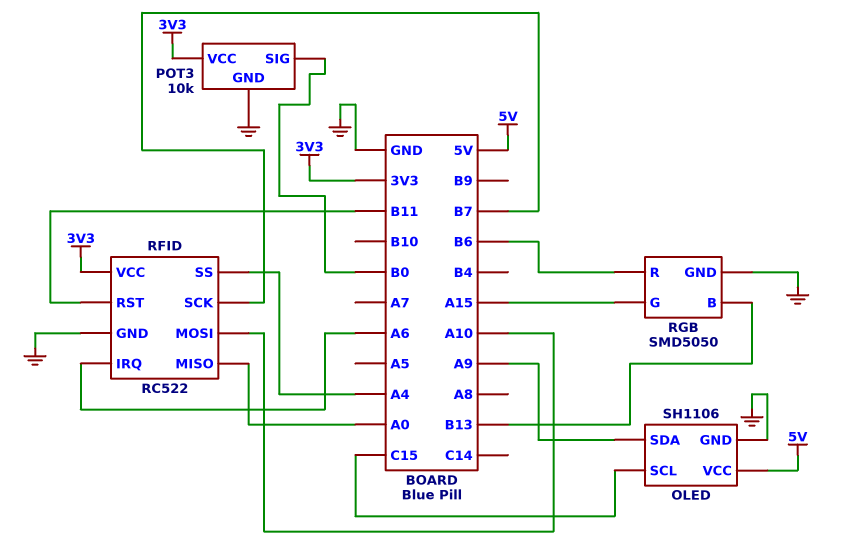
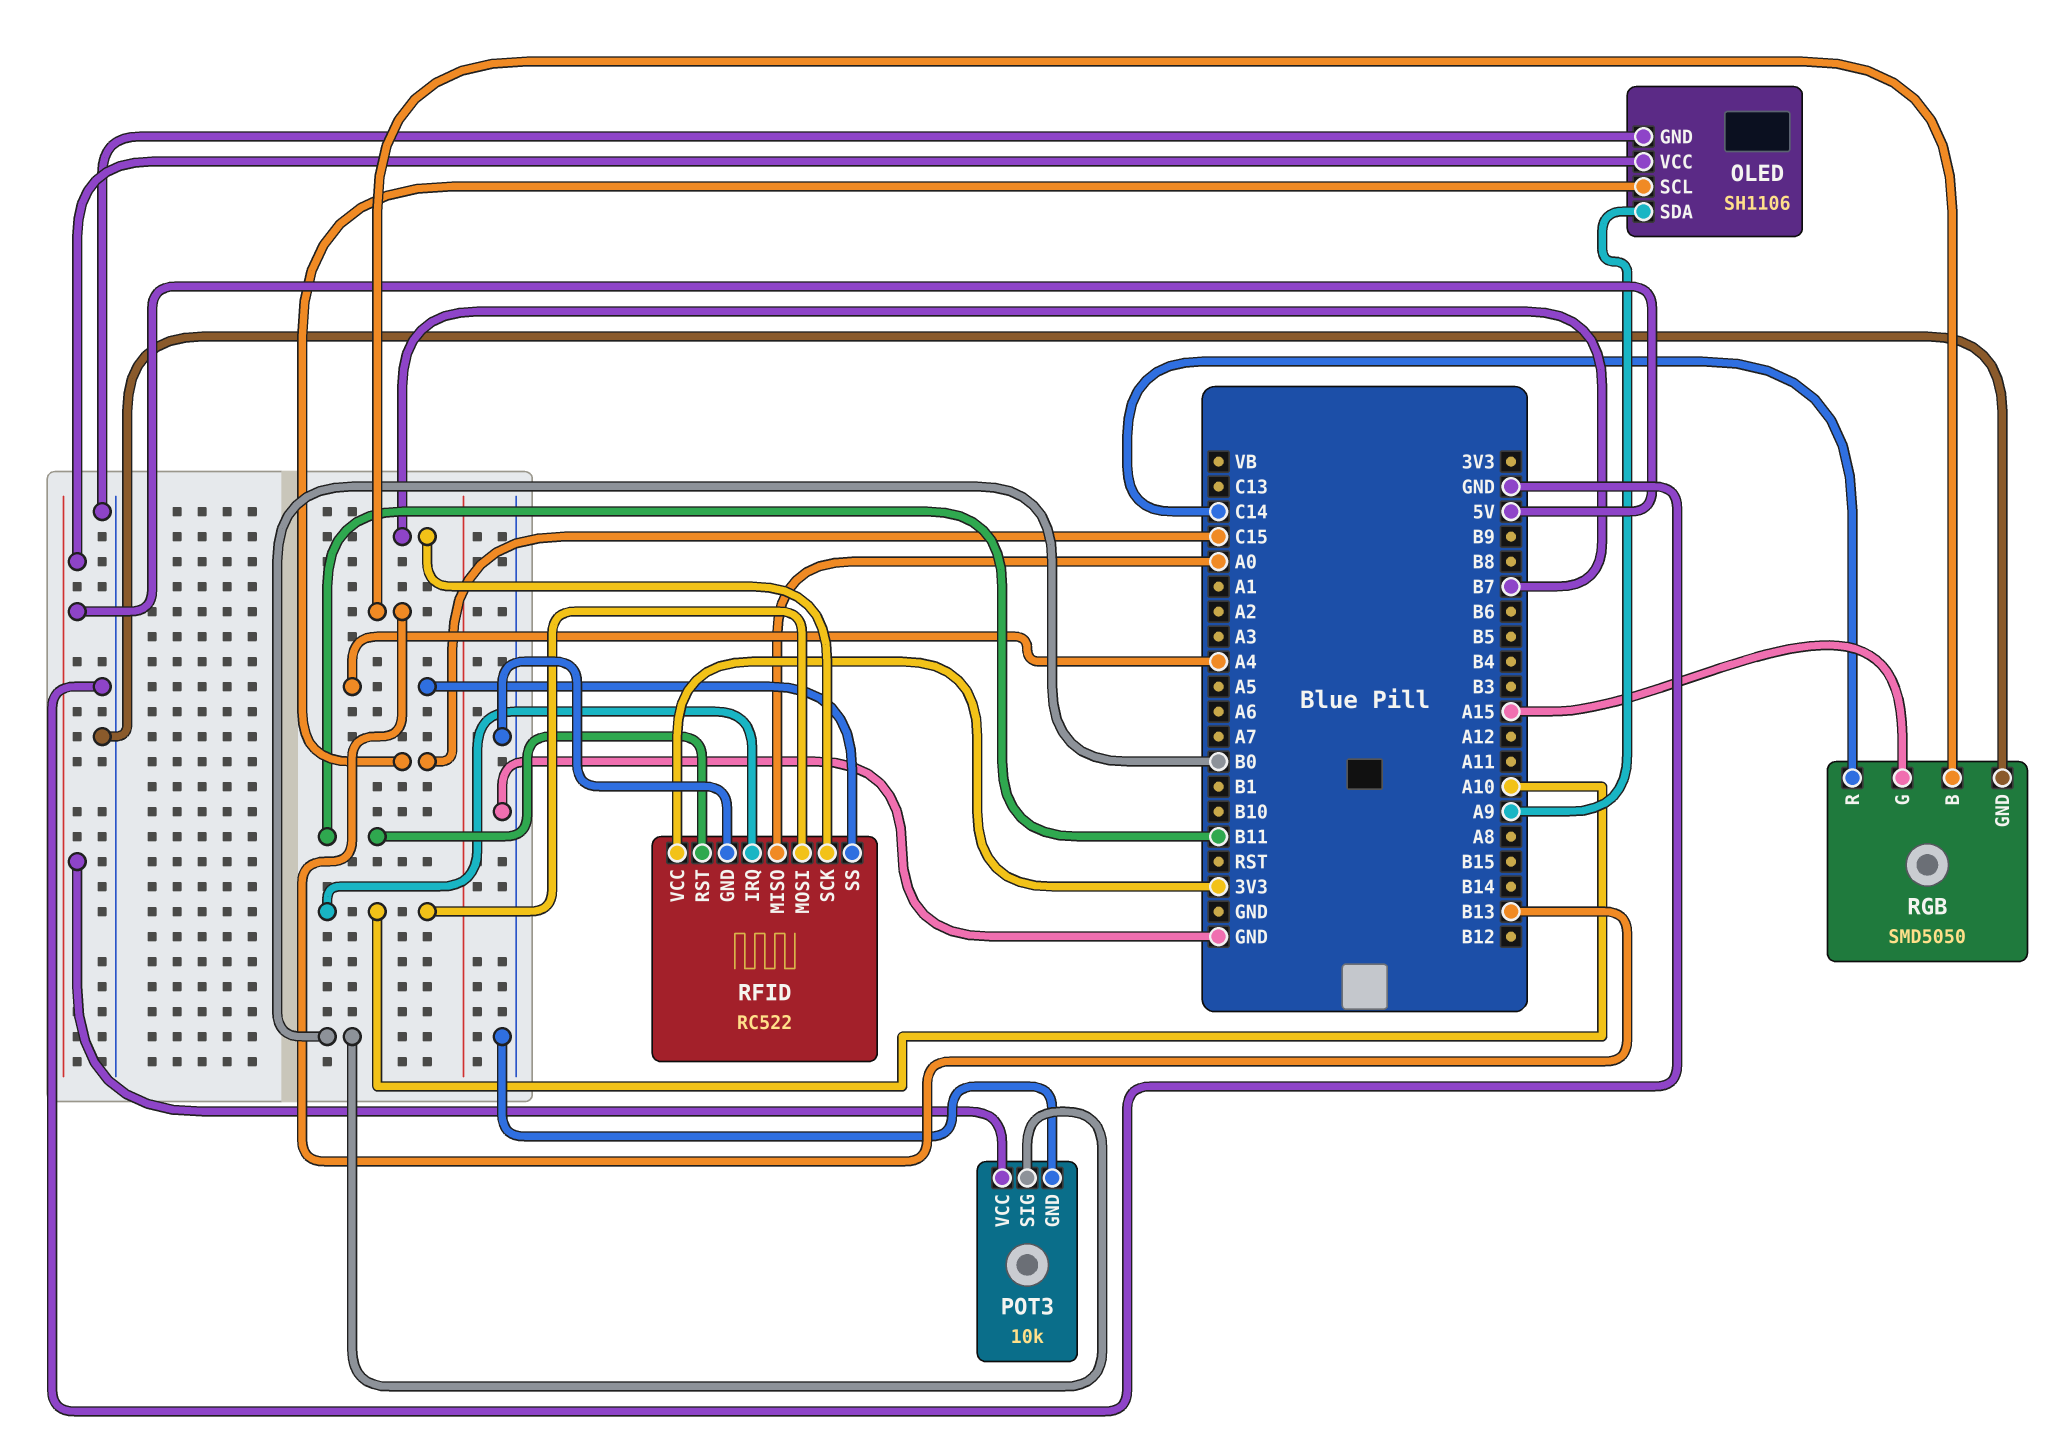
POT3 pin VCC: 3V3 -> 5V
RFID pin IRQ: A6 -> A10
RGB pin R: B6 -> C14

